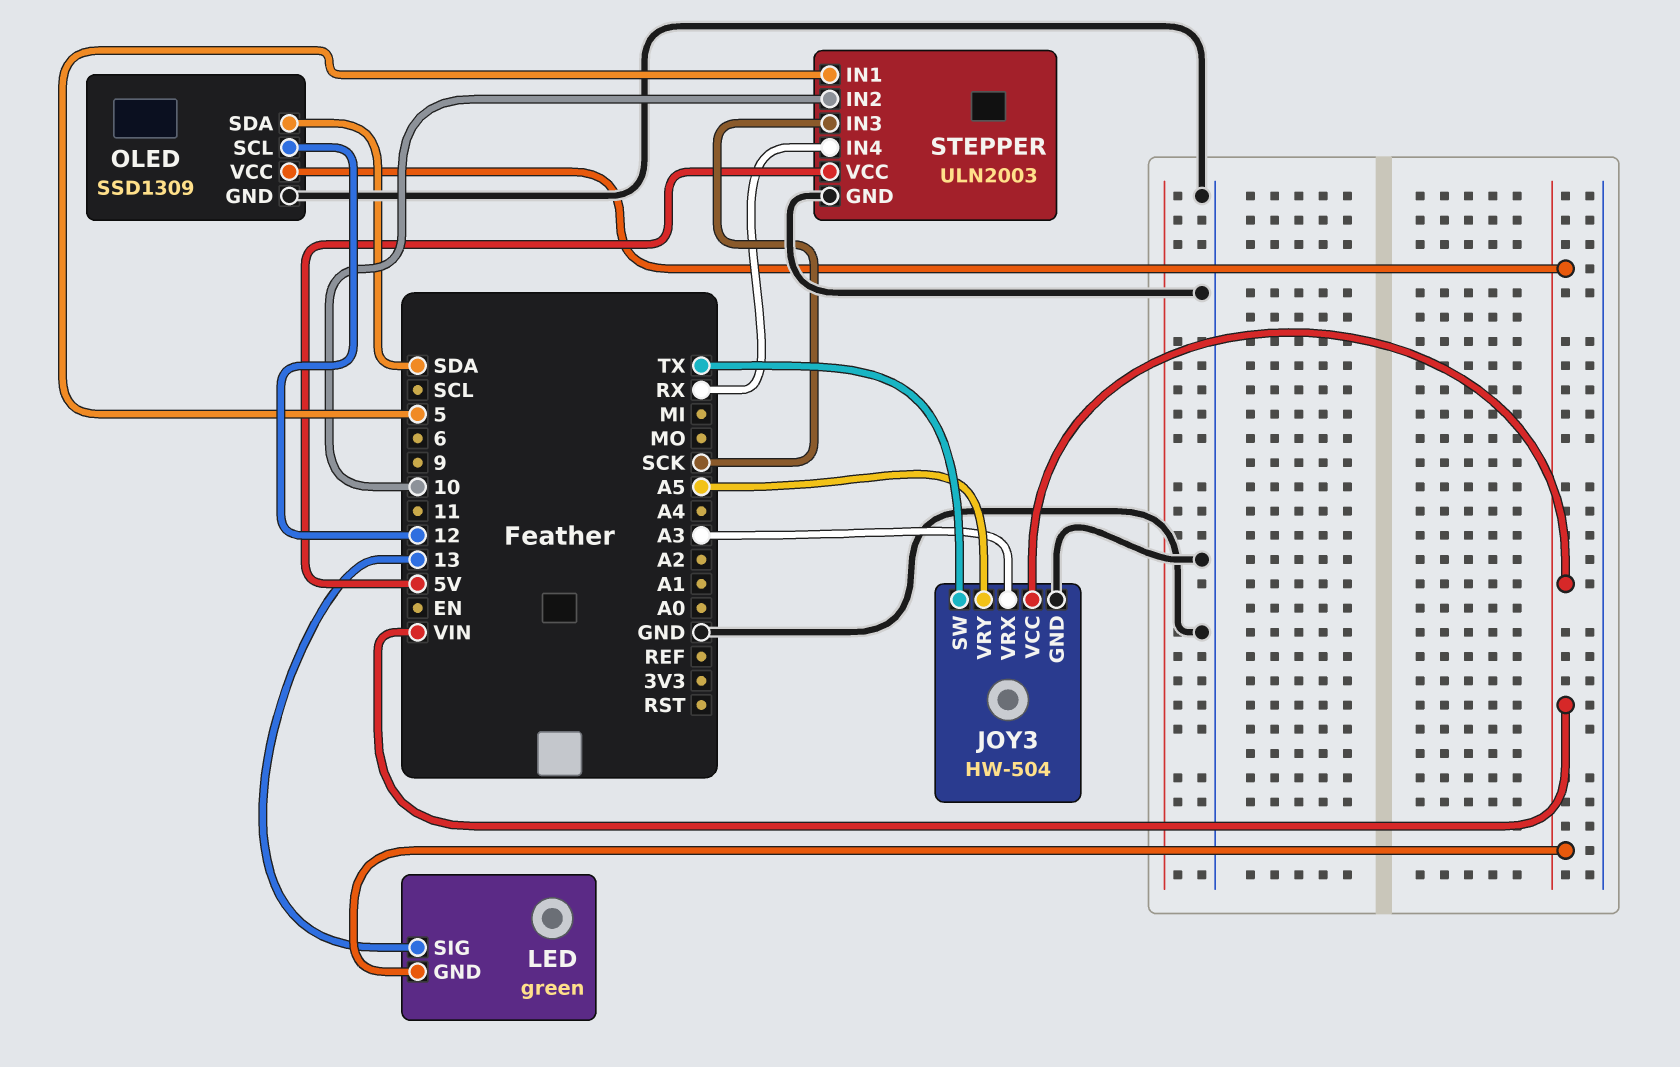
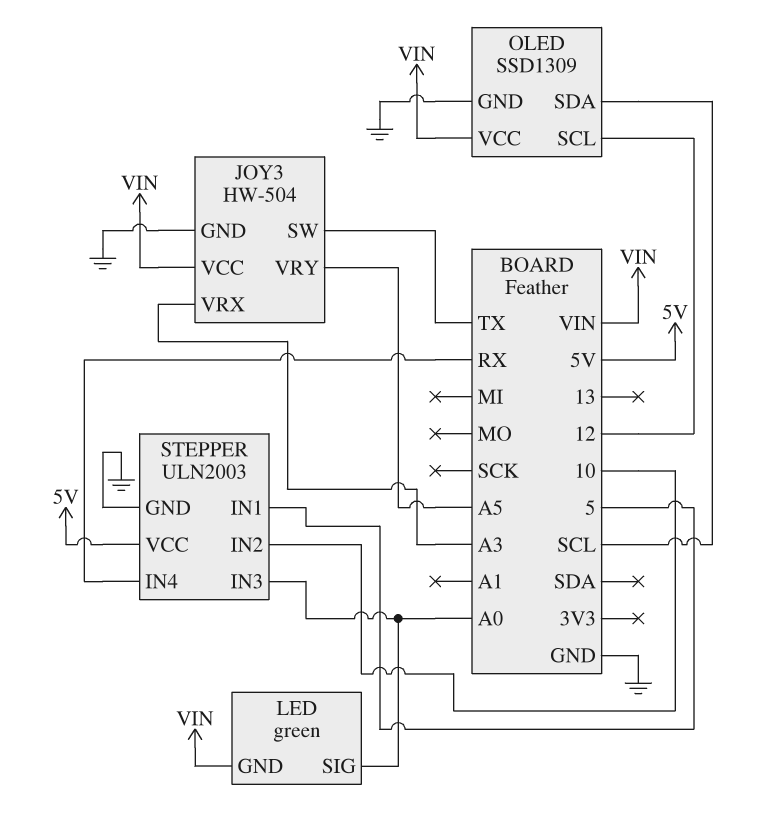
LED pin SIG: 13 -> A0
OLED pin SDA: SDA -> SCL
STEPPER pin IN3: SCK -> A0

